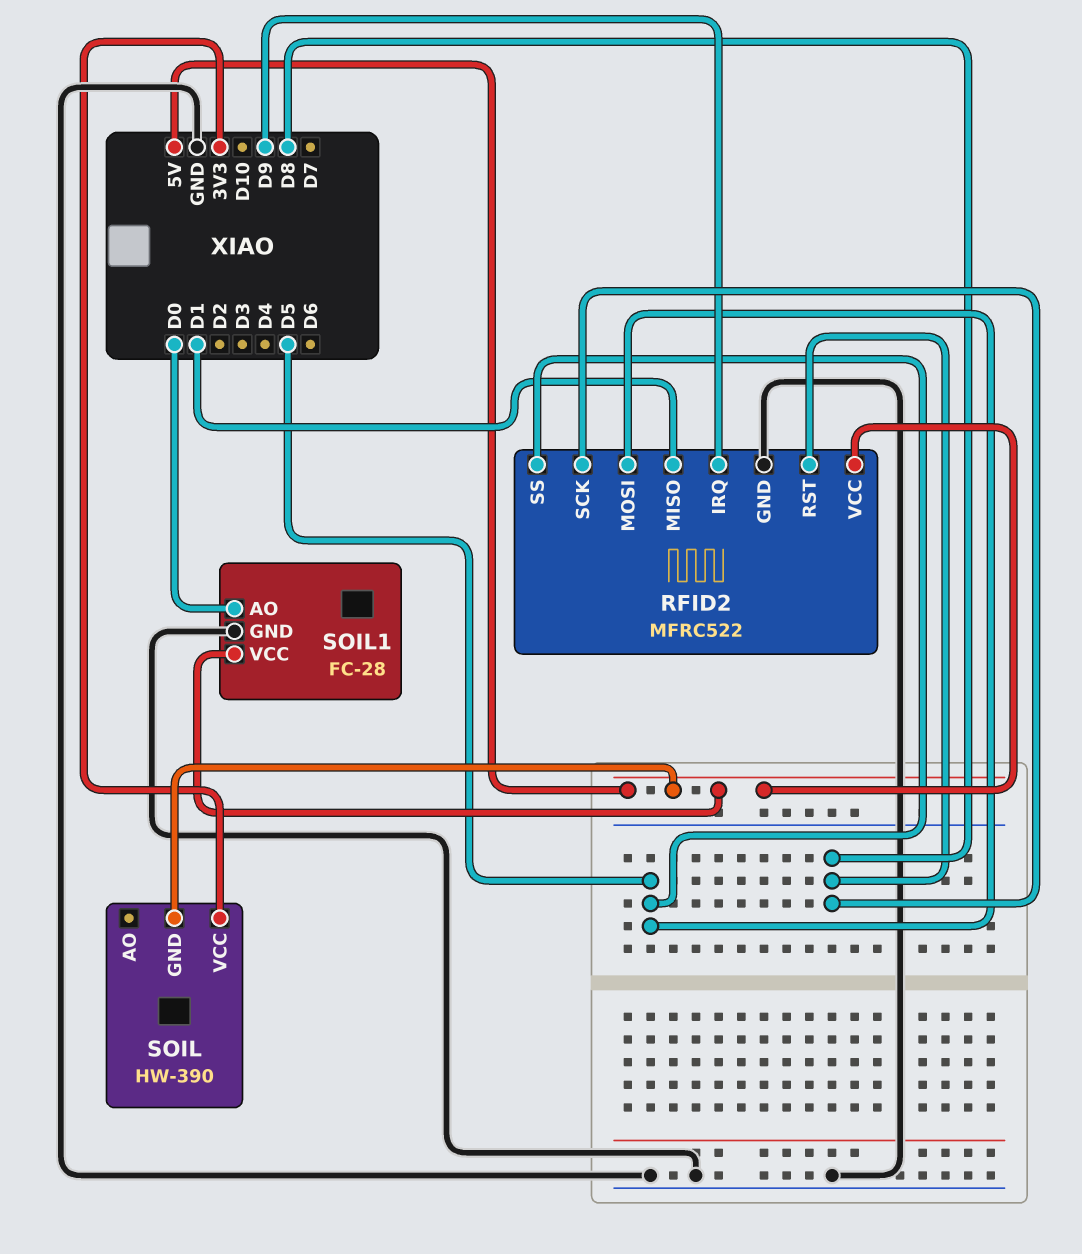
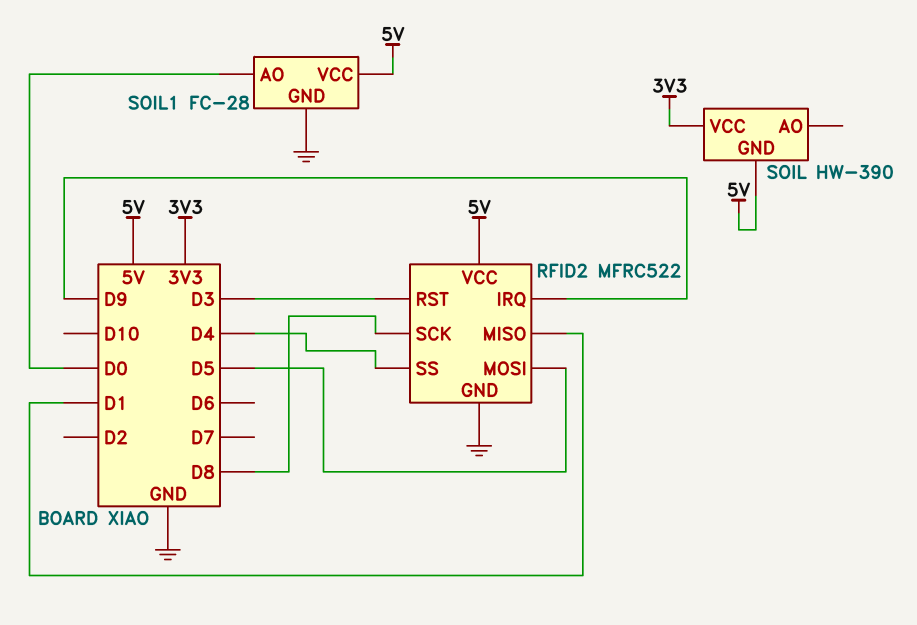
RFID2 pin RST: D8 -> D3
RFID2 pin SS: D5 -> D4

